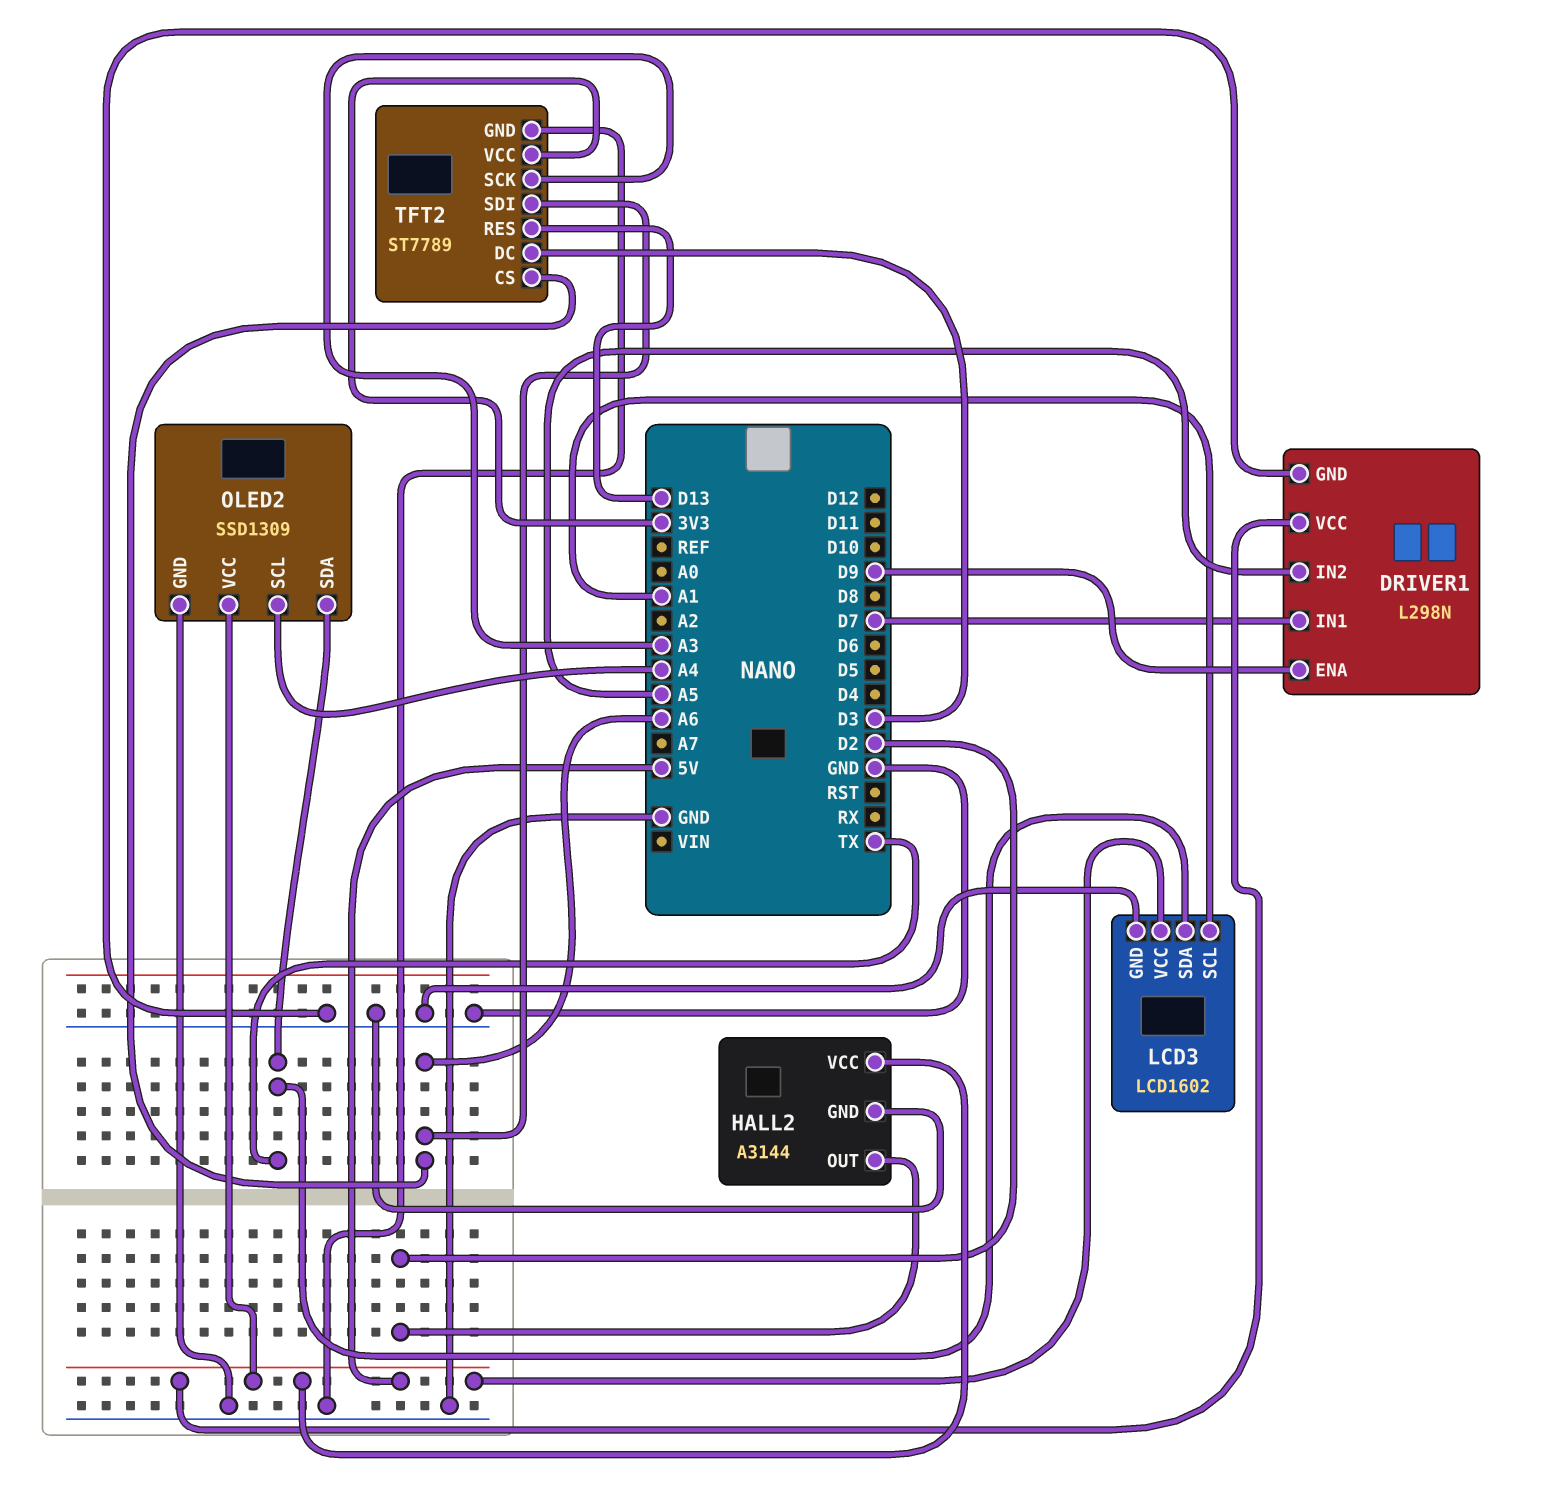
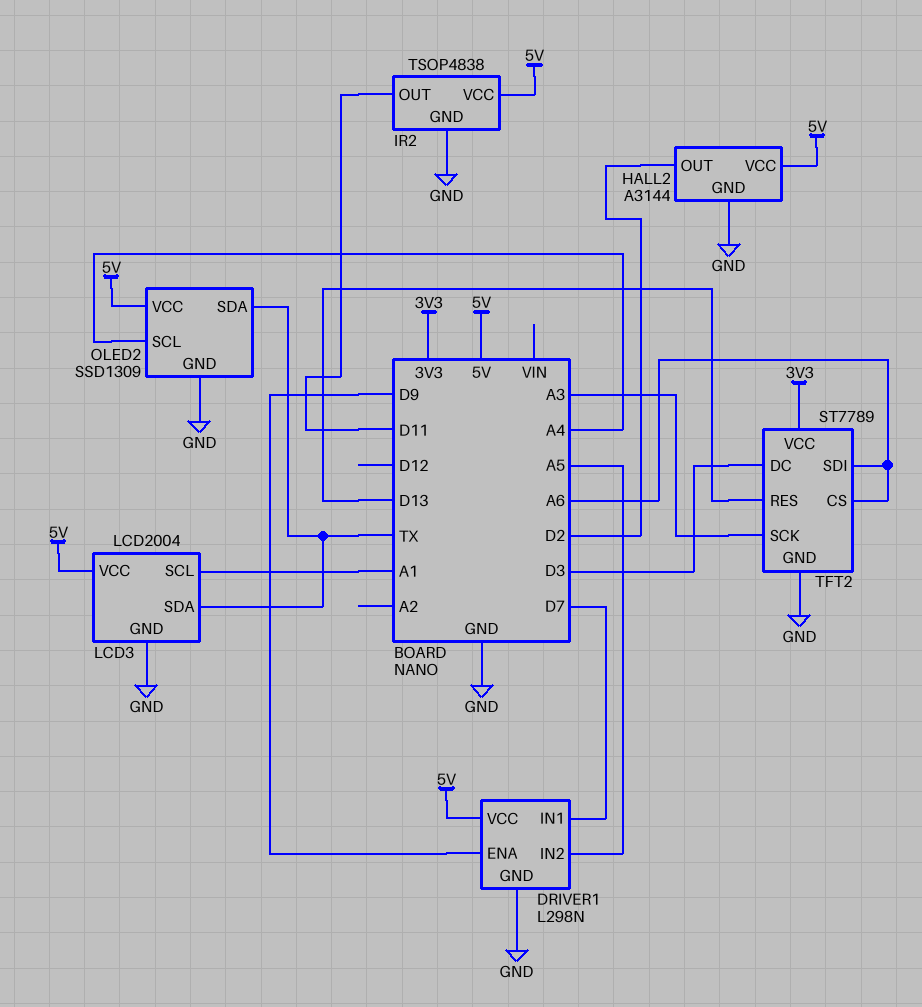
IR2: none -> TSOP4838
IR2 pin GND: none -> GND
IR2 pin OUT: none -> D11
IR2 pin VCC: none -> 5V
LCD3: LCD1602 -> LCD2004

